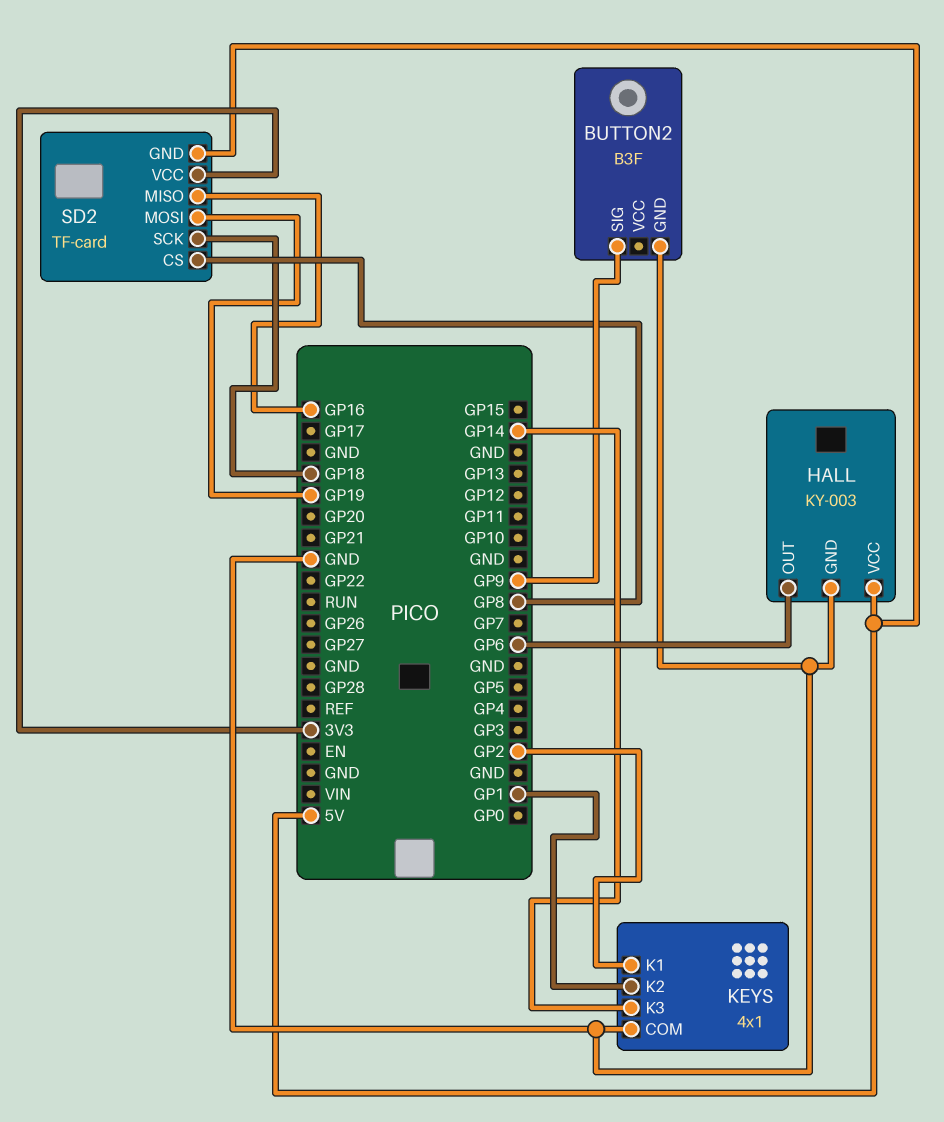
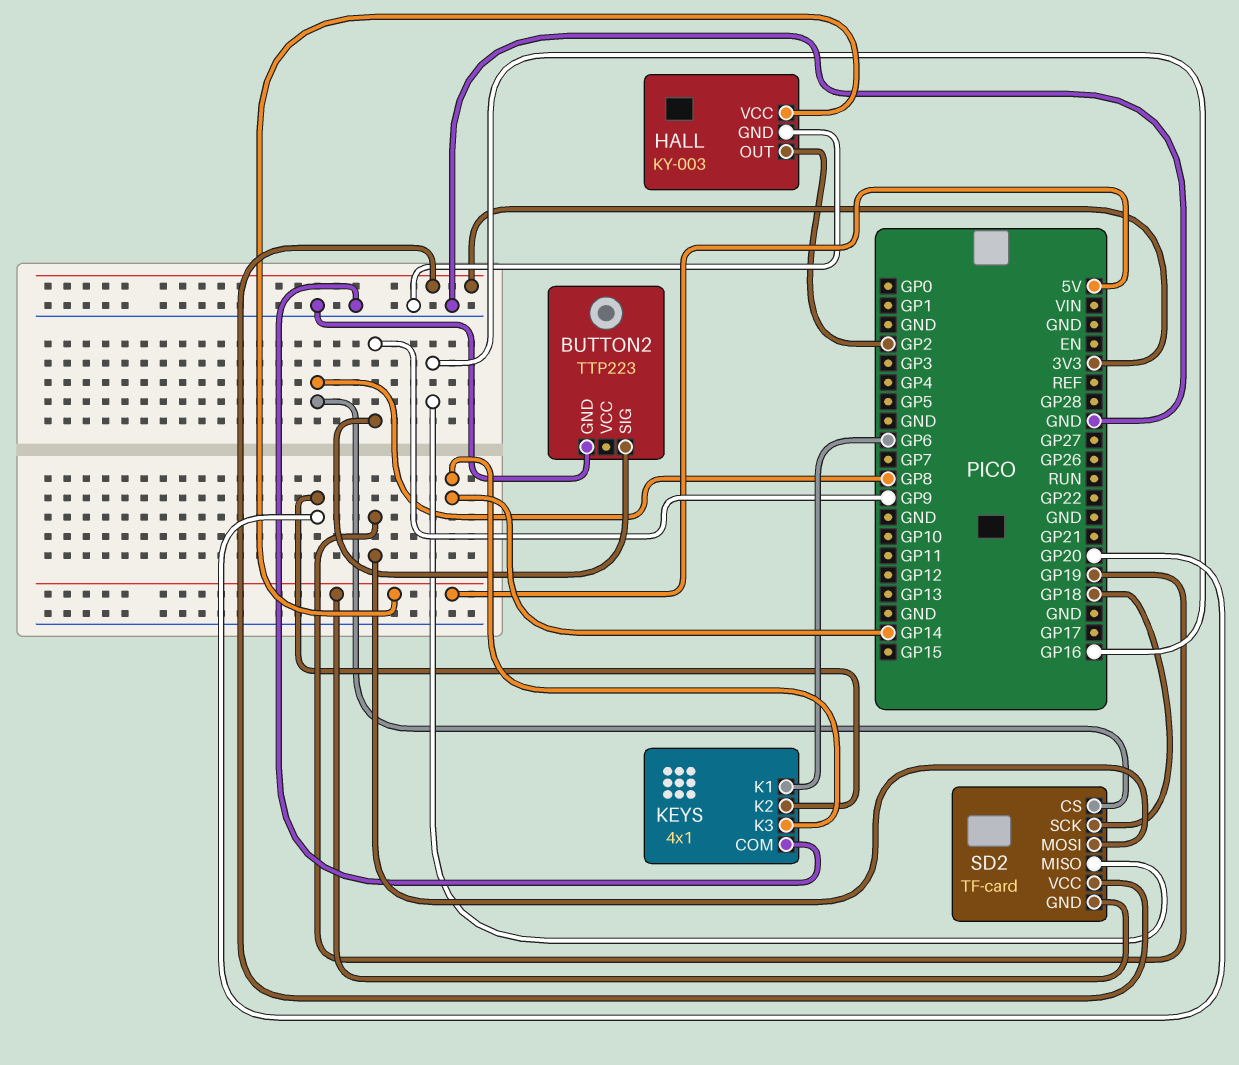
BUTTON2: B3F -> TTP223
HALL pin OUT: GP6 -> GP2
KEYS pin K1: GP2 -> GP6
KEYS pin K2: GP1 -> GP20

